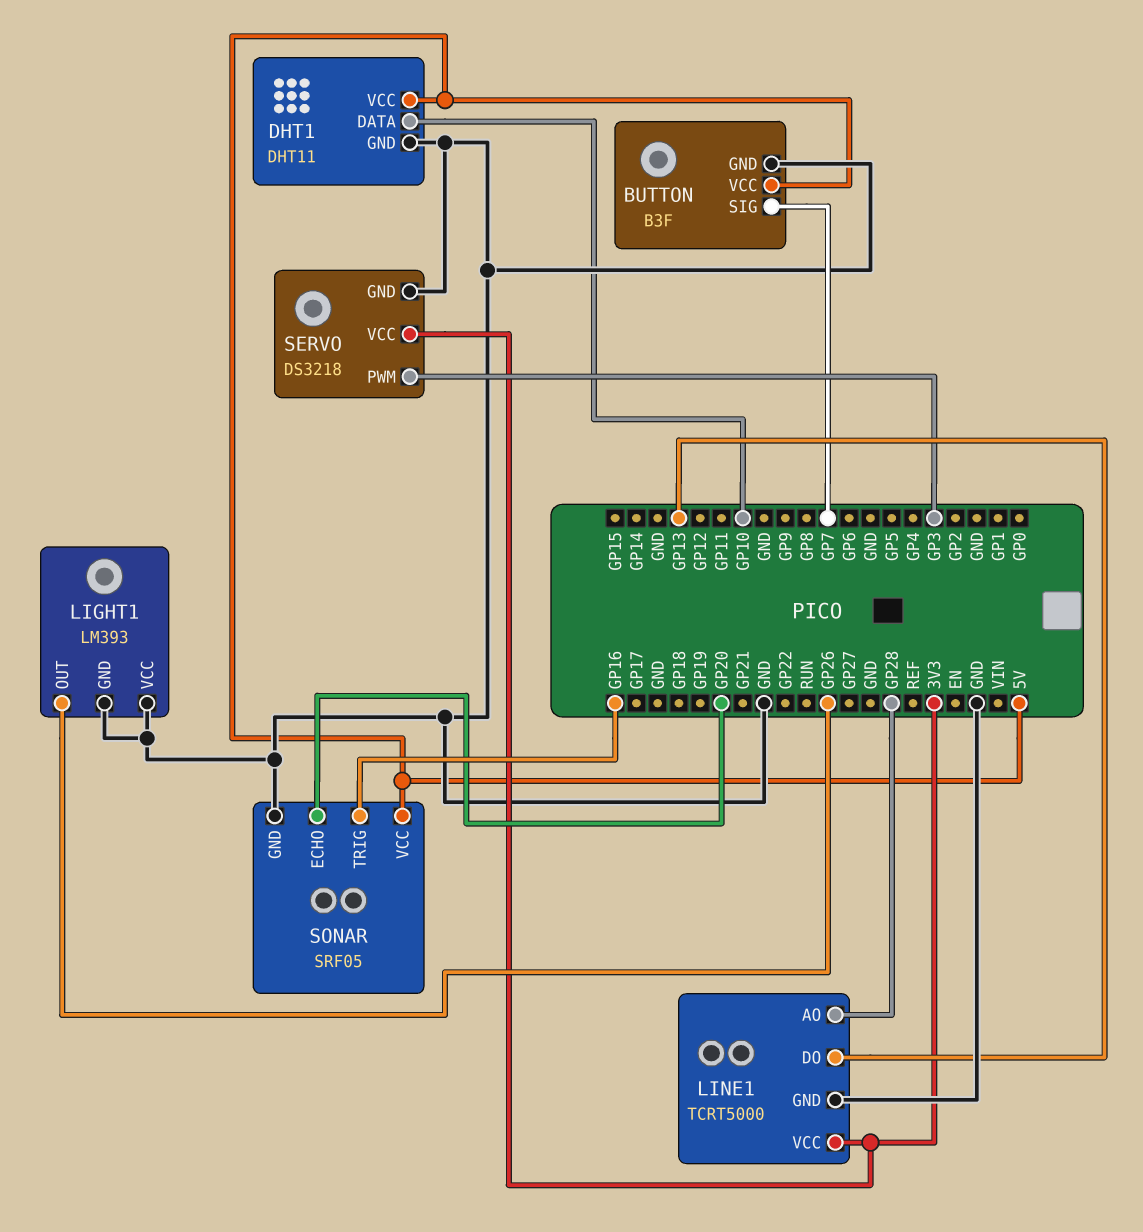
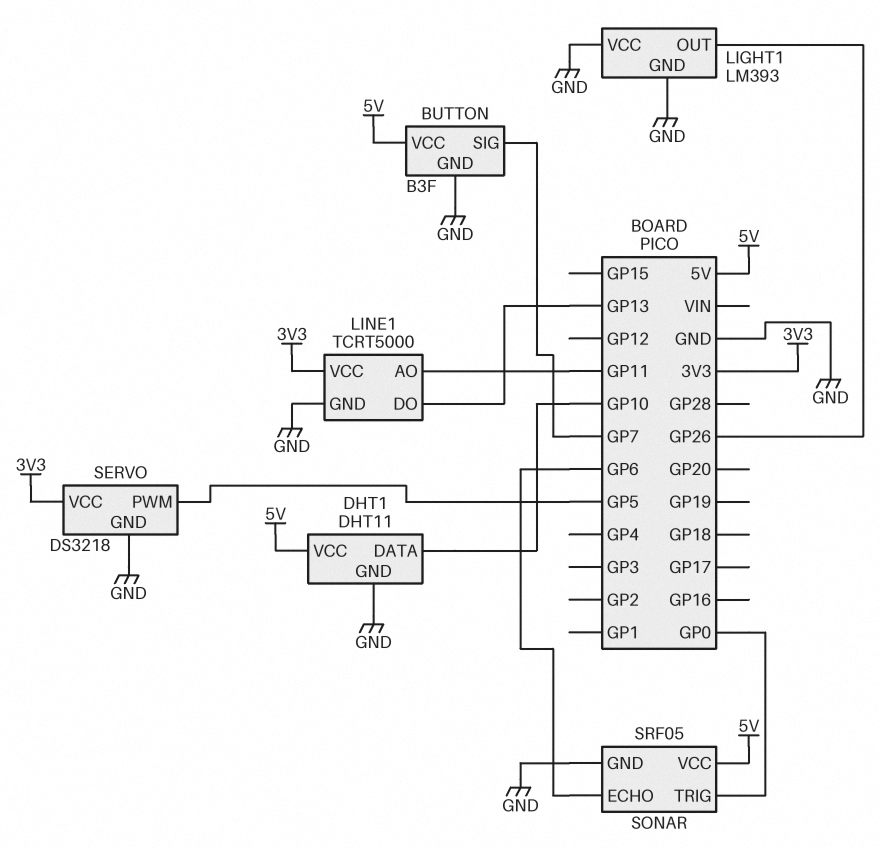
LINE1 pin AO: GP28 -> GP11
SERVO pin PWM: GP3 -> GP5
SONAR pin ECHO: GP20 -> GP6
SONAR pin TRIG: GP16 -> GP0

